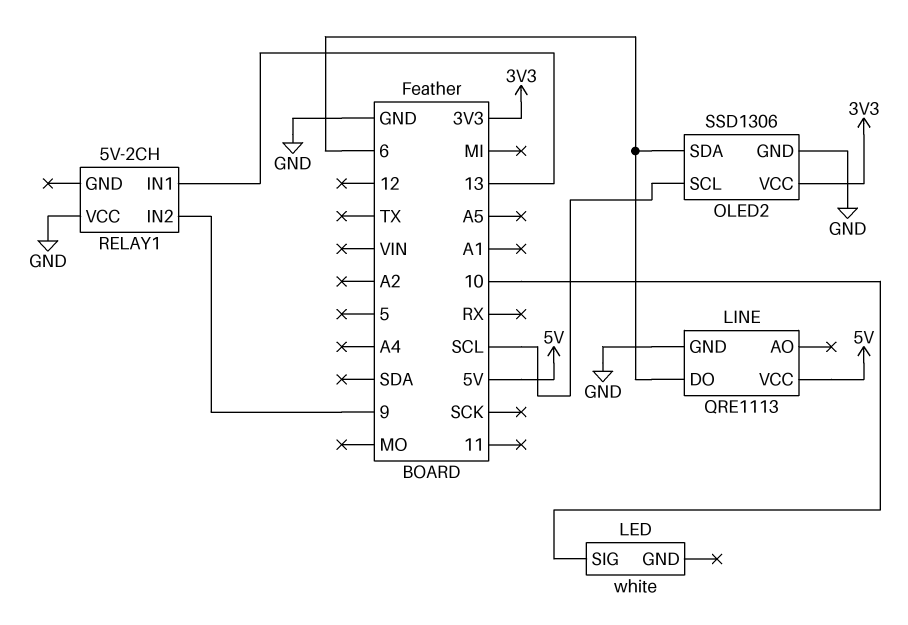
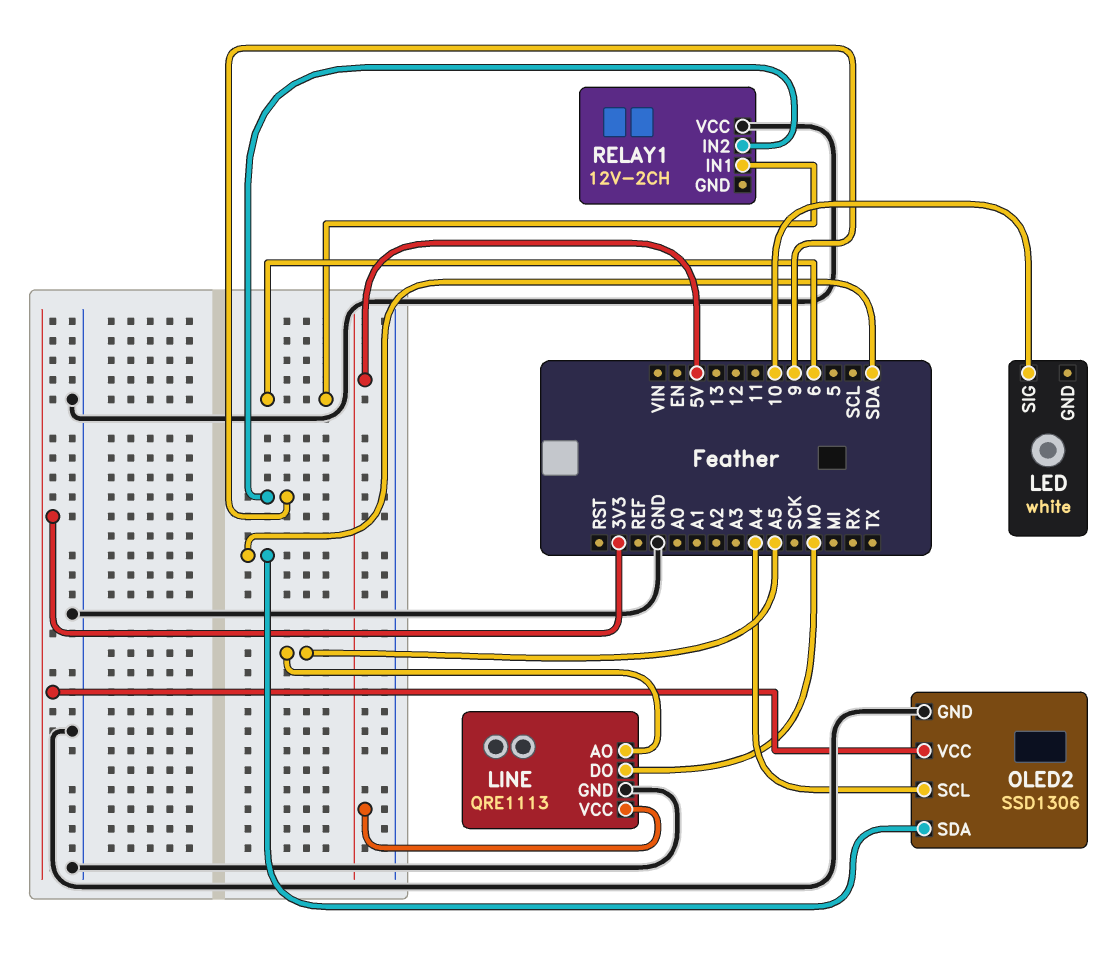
LINE pin AO: none -> A5
LINE pin DO: 6 -> MO
OLED2 pin SCL: SCL -> A4
OLED2 pin SDA: 6 -> SDA
RELAY1: 5V-2CH -> 12V-2CH
RELAY1 pin IN1: 13 -> 6

